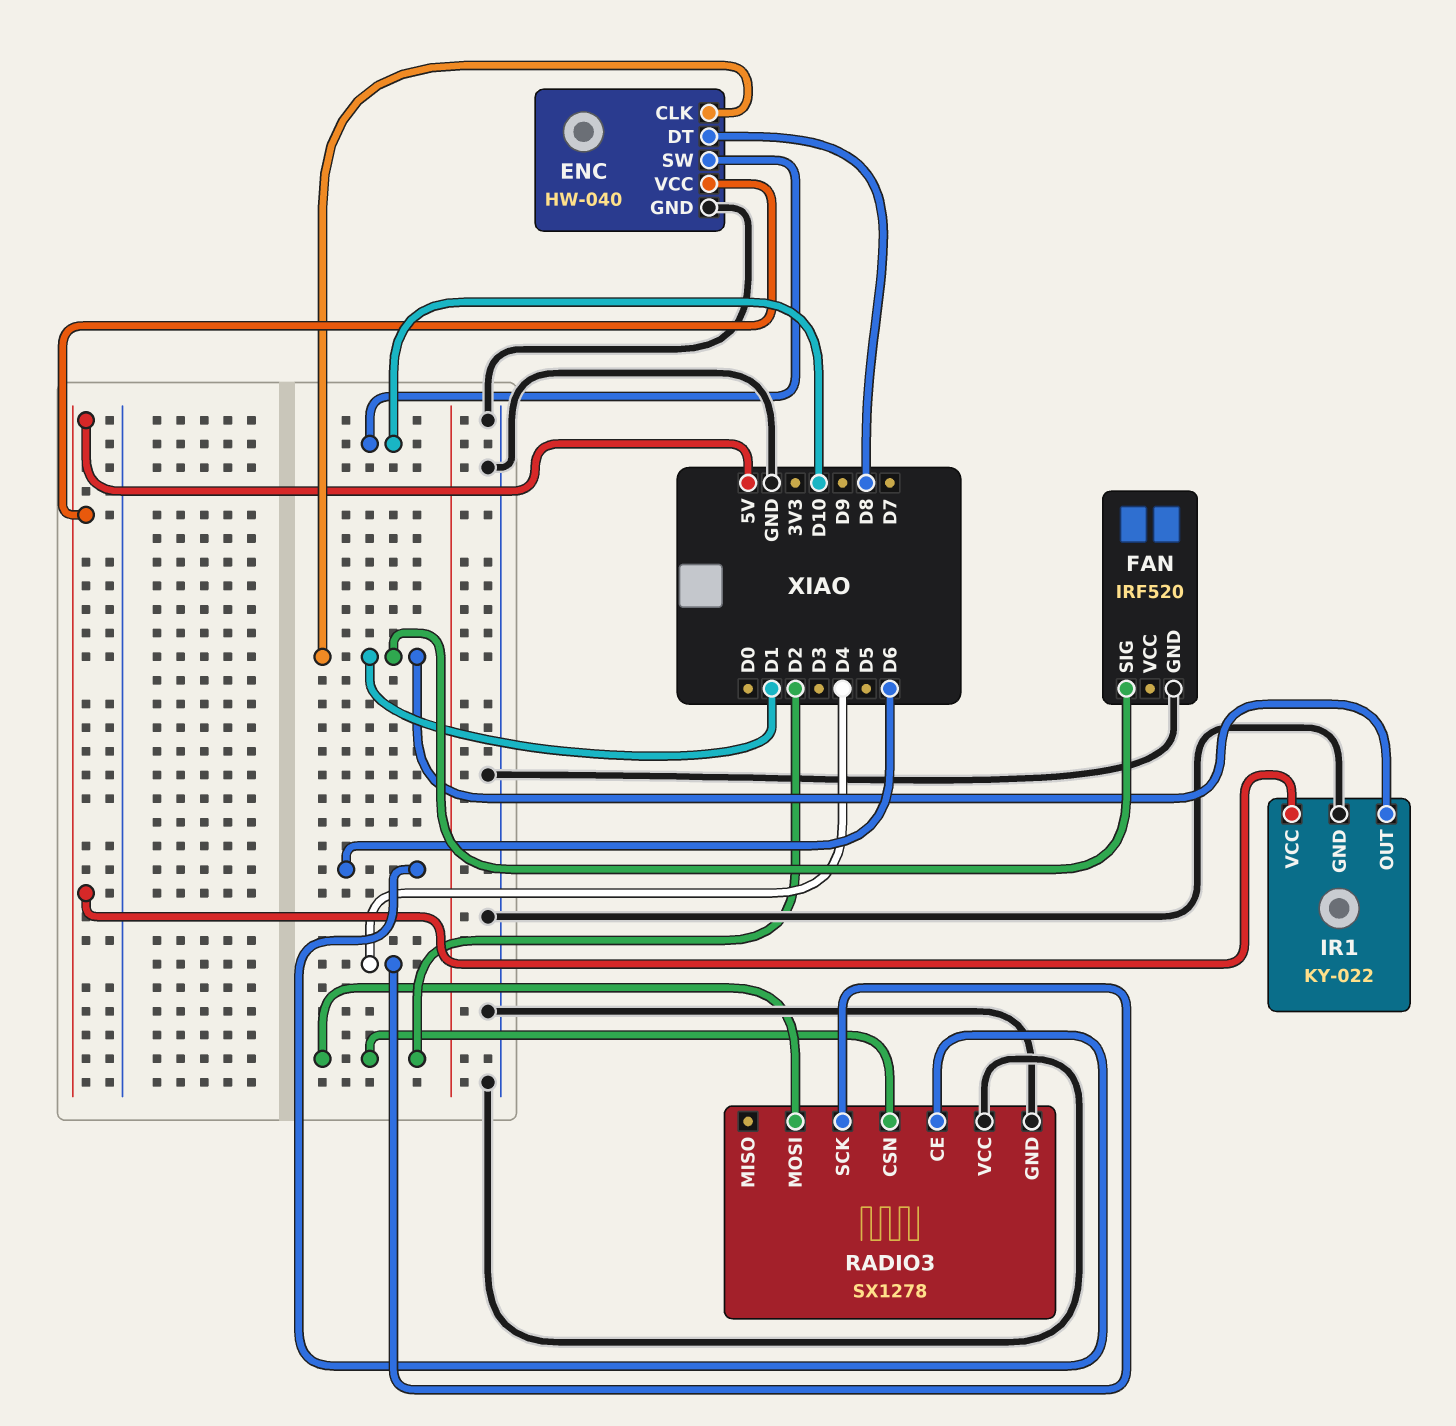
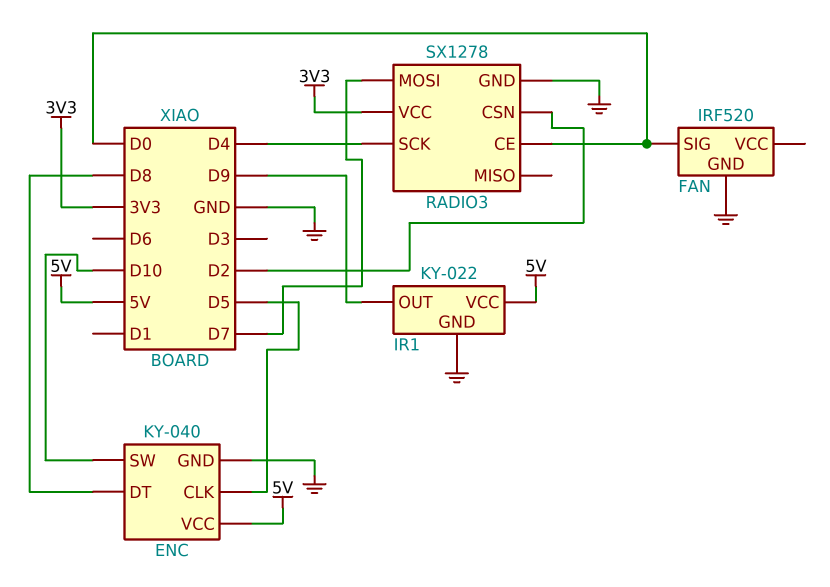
ENC: HW-040 -> KY-040
ENC pin CLK: D1 -> D5
FAN pin SIG: D1 -> D0
IR1 pin OUT: D1 -> D9
RADIO3 pin CE: D6 -> D0
RADIO3 pin MOSI: D2 -> D7
RADIO3 pin VCC: GND -> 3V3

